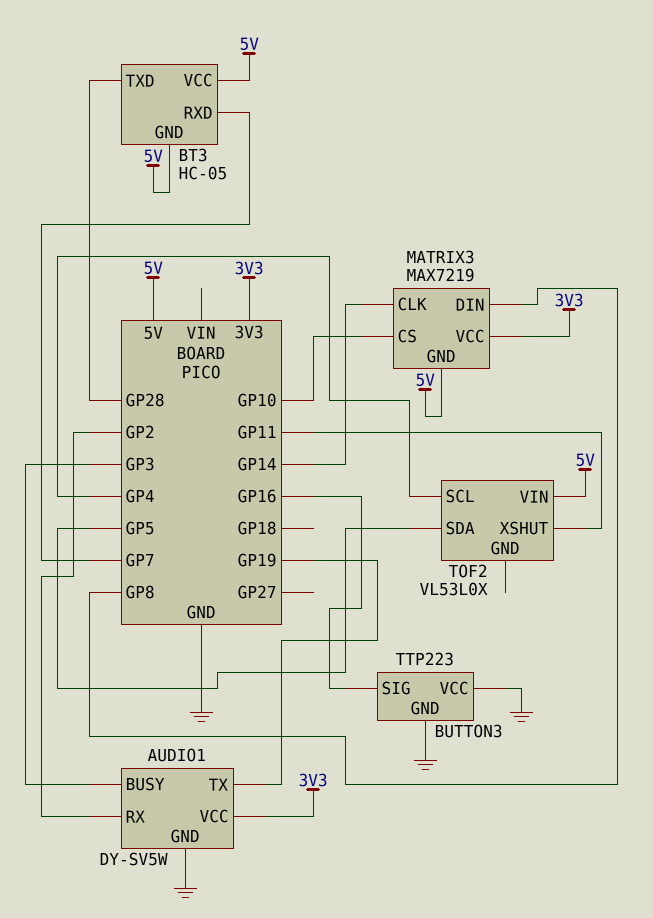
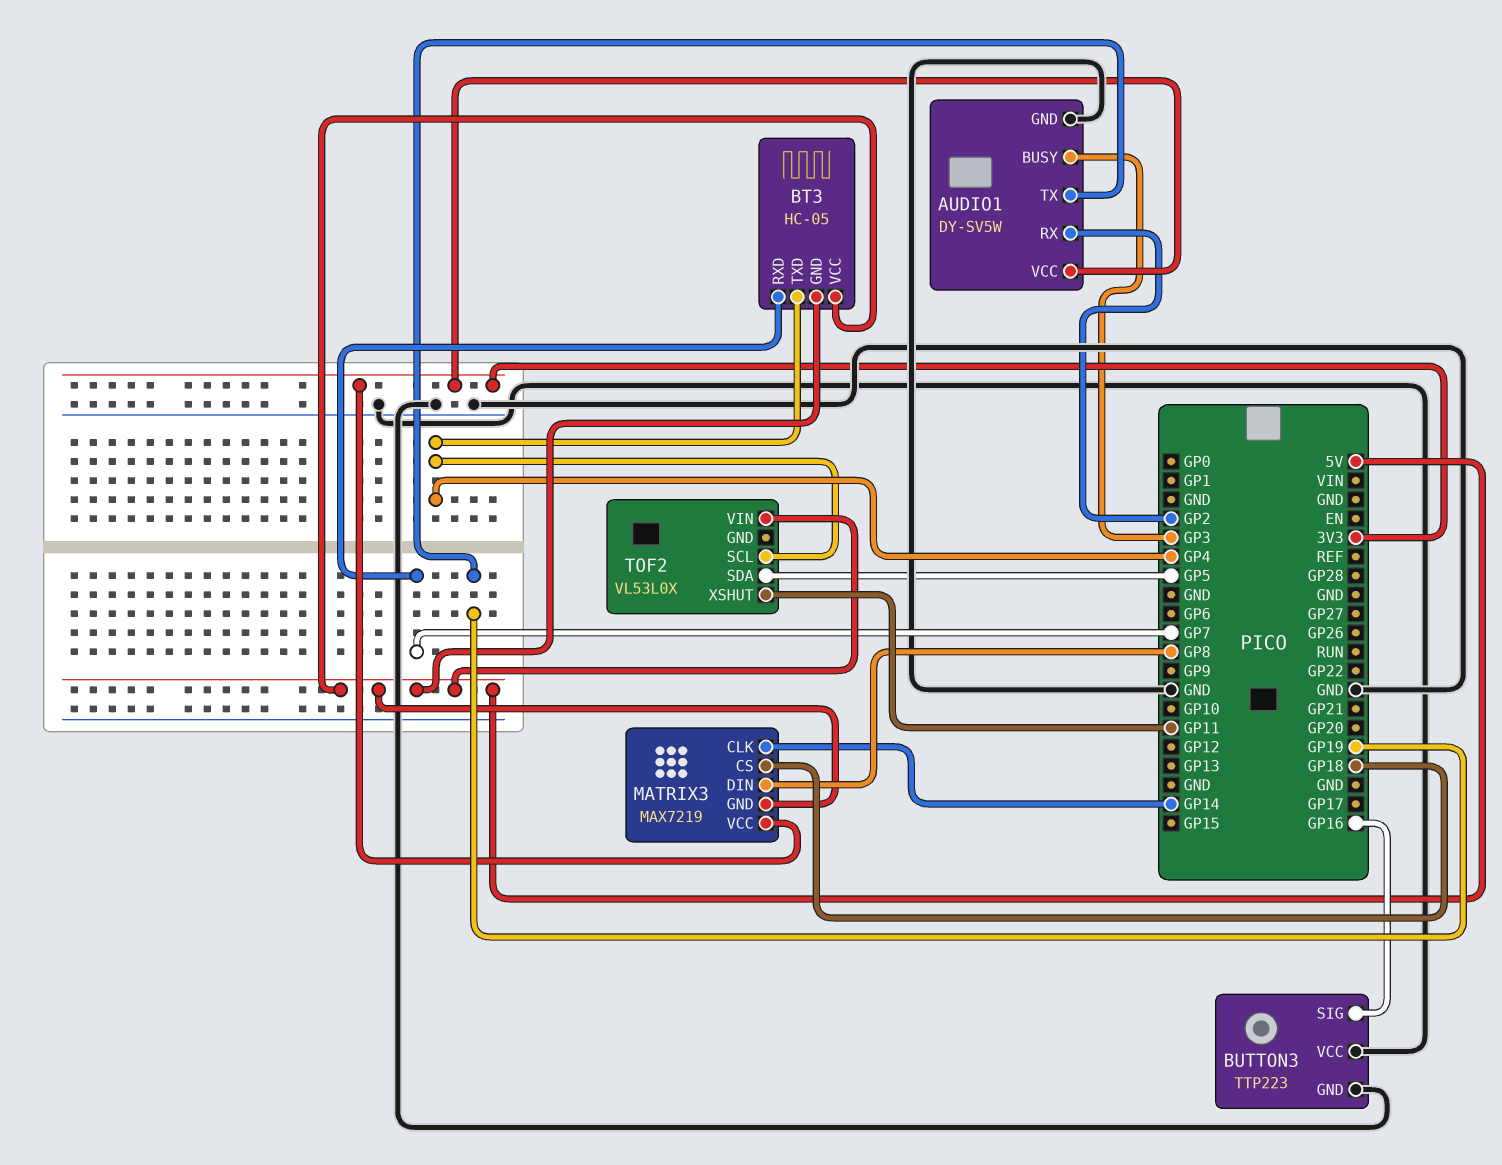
BT3 pin TXD: GP28 -> GP4
MATRIX3 pin CS: GP10 -> GP18

